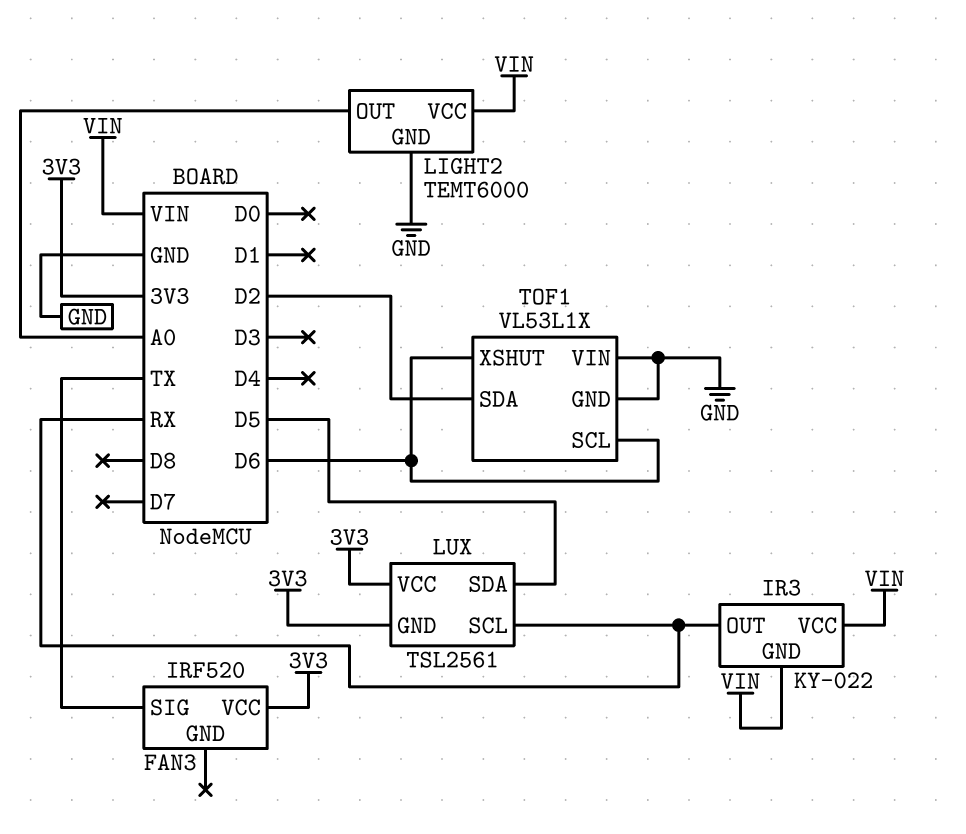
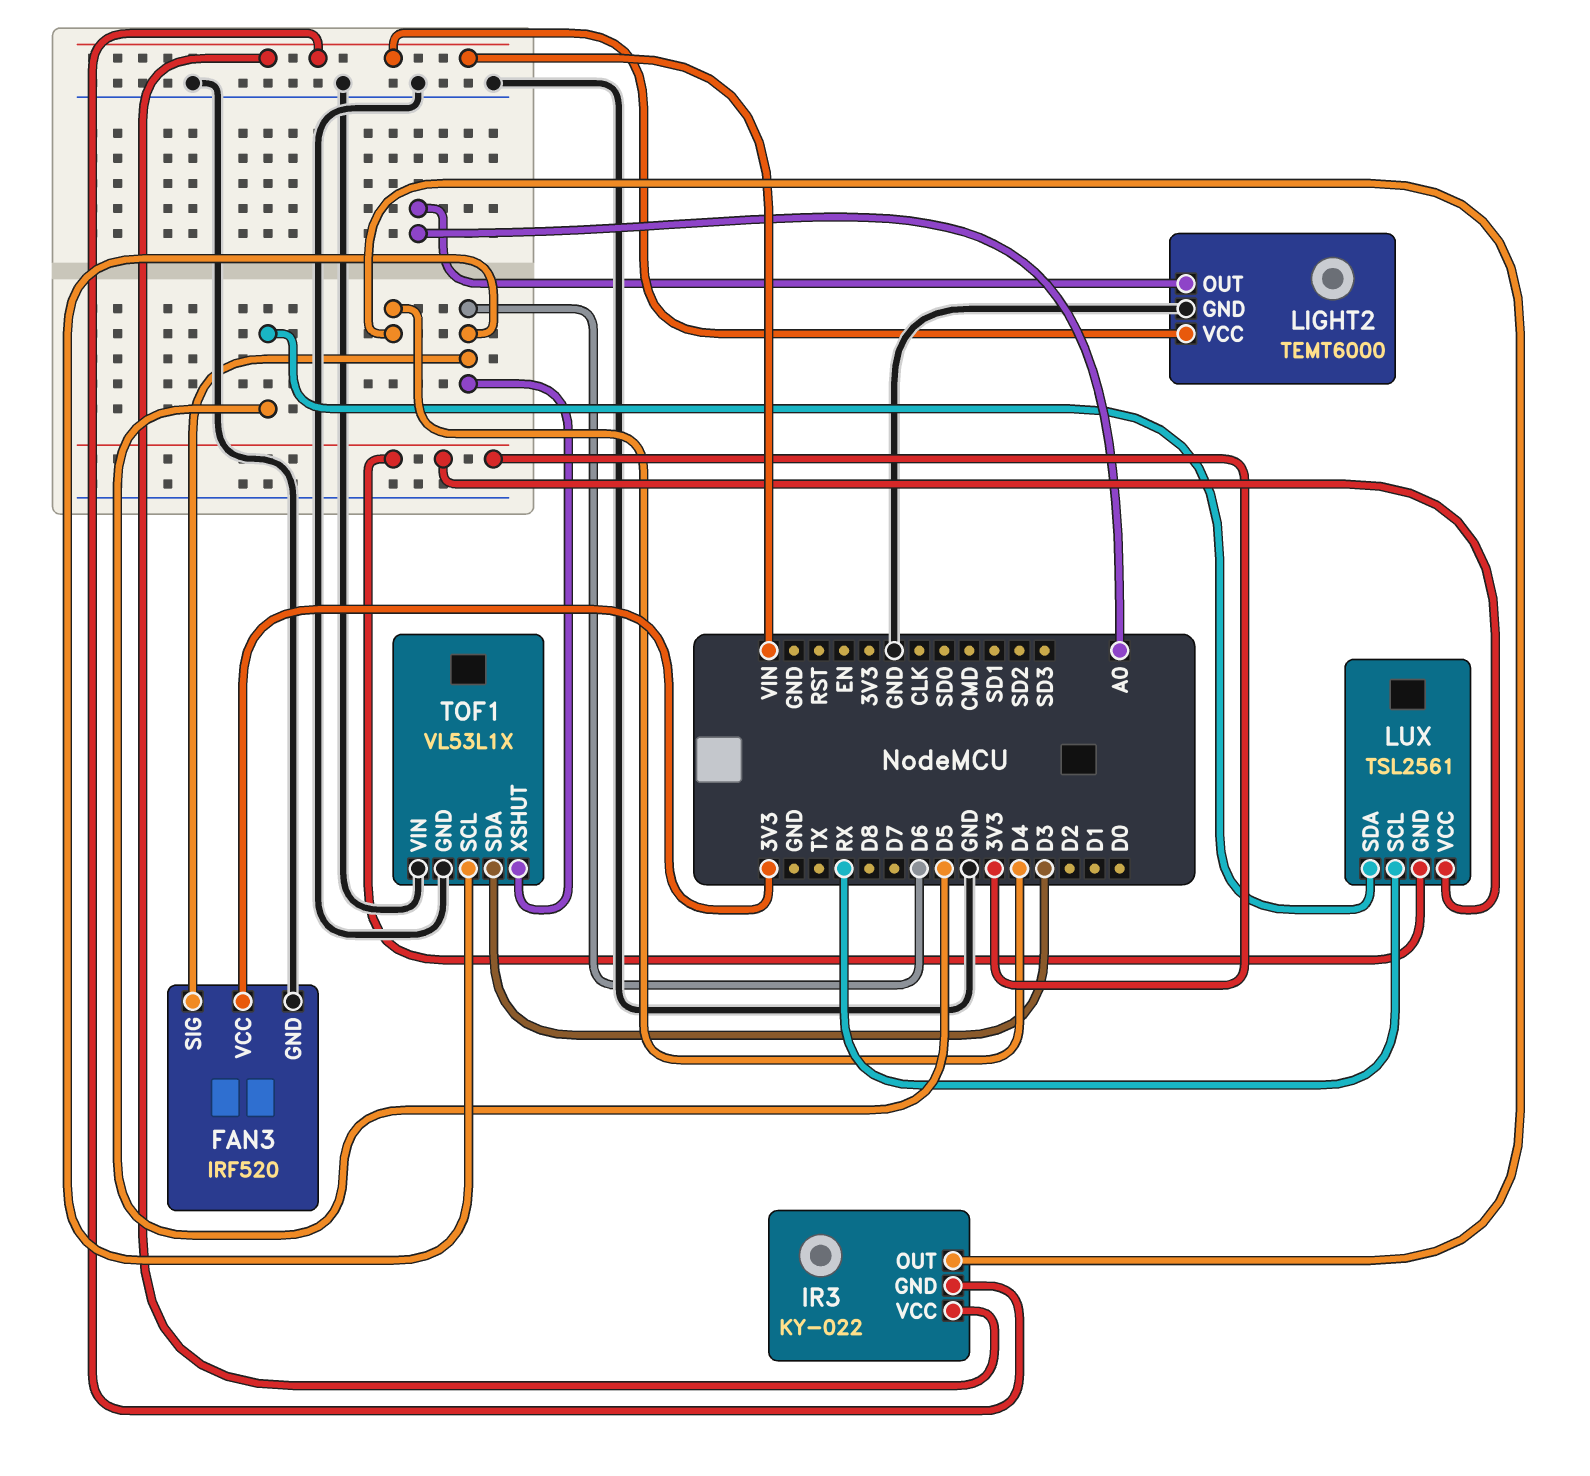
FAN3 pin GND: none -> GND
FAN3 pin SIG: TX -> D6
IR3 pin OUT: RX -> D4
TOF1 pin SDA: D2 -> D3

